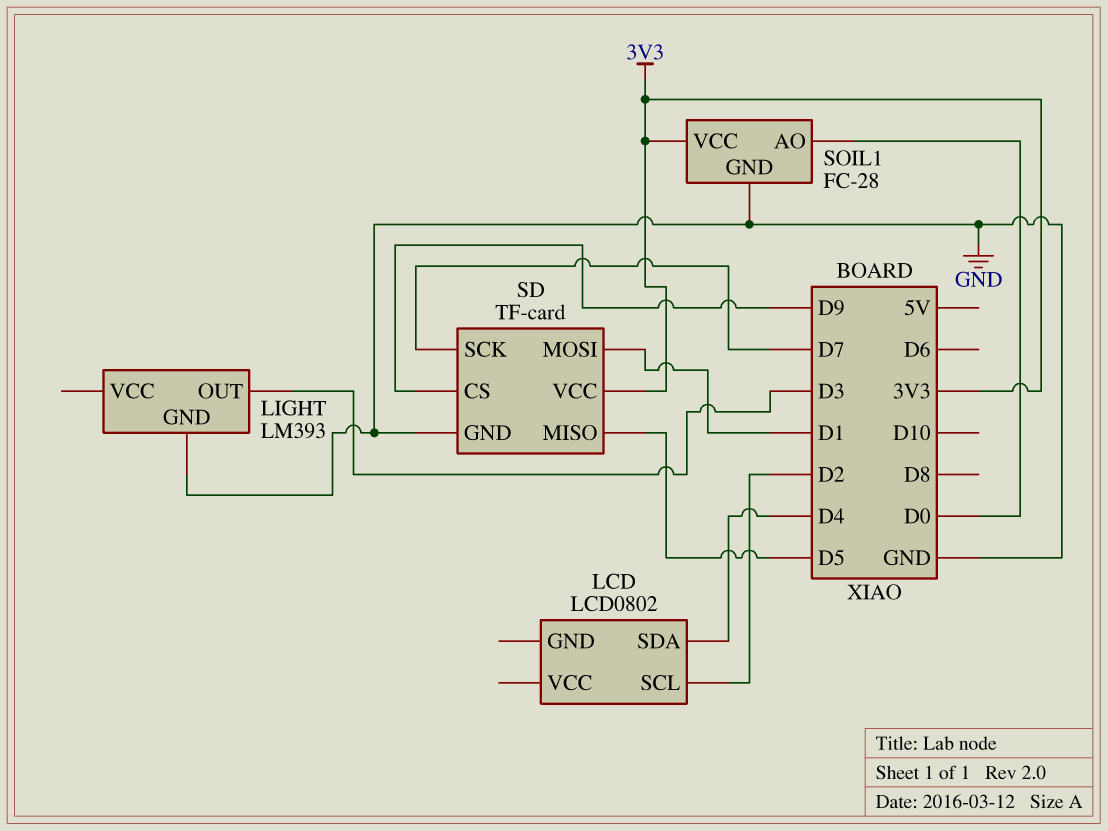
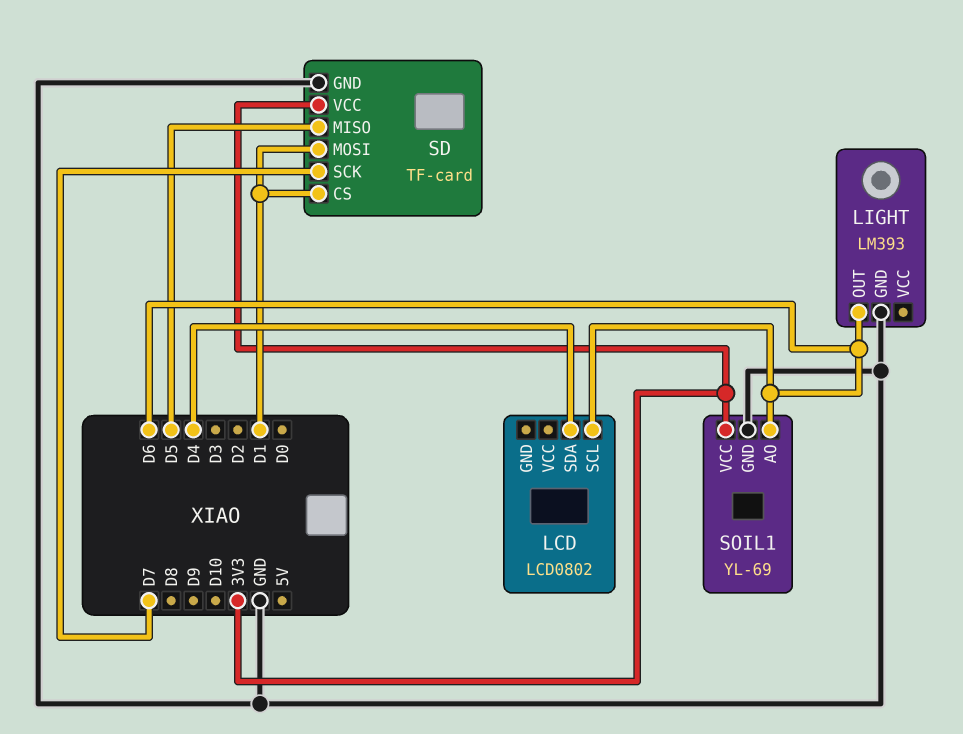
LCD pin SCL: D2 -> D6
LIGHT pin OUT: D3 -> D6
SD pin CS: D9 -> D1
SOIL1: FC-28 -> YL-69
SOIL1 pin AO: D0 -> D6

